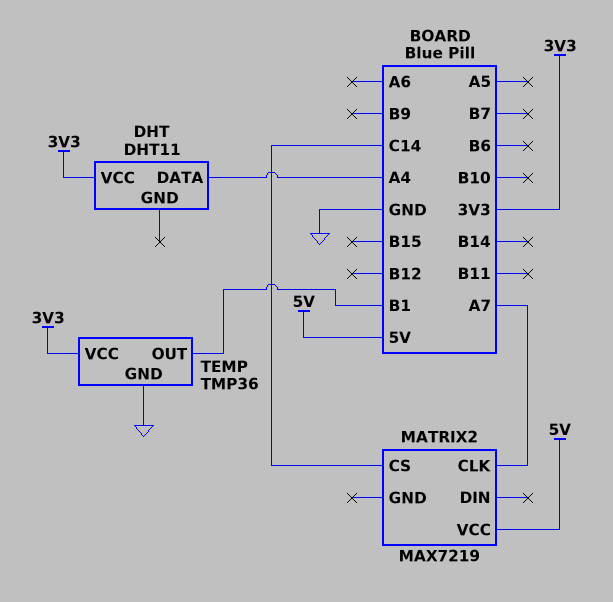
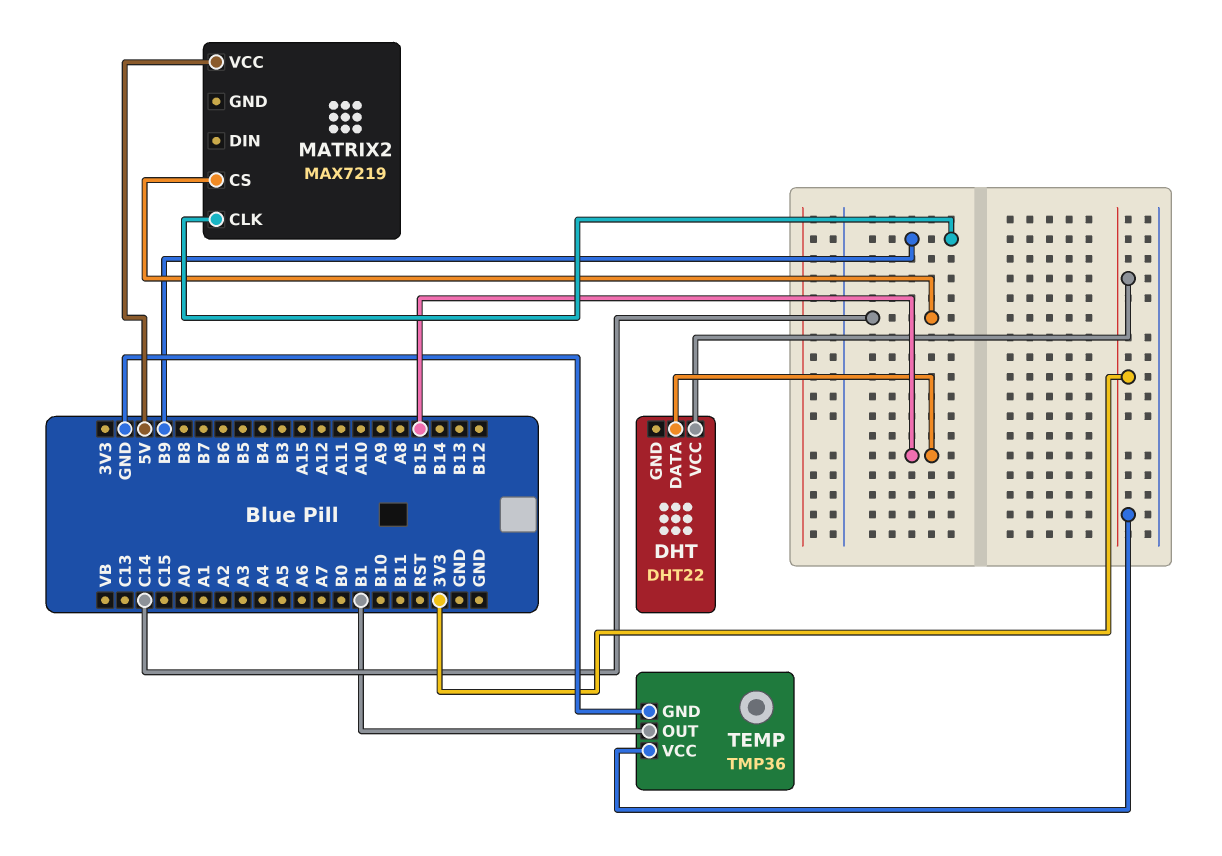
DHT: DHT11 -> DHT22
DHT pin DATA: A4 -> B15
MATRIX2 pin CLK: A7 -> B9

